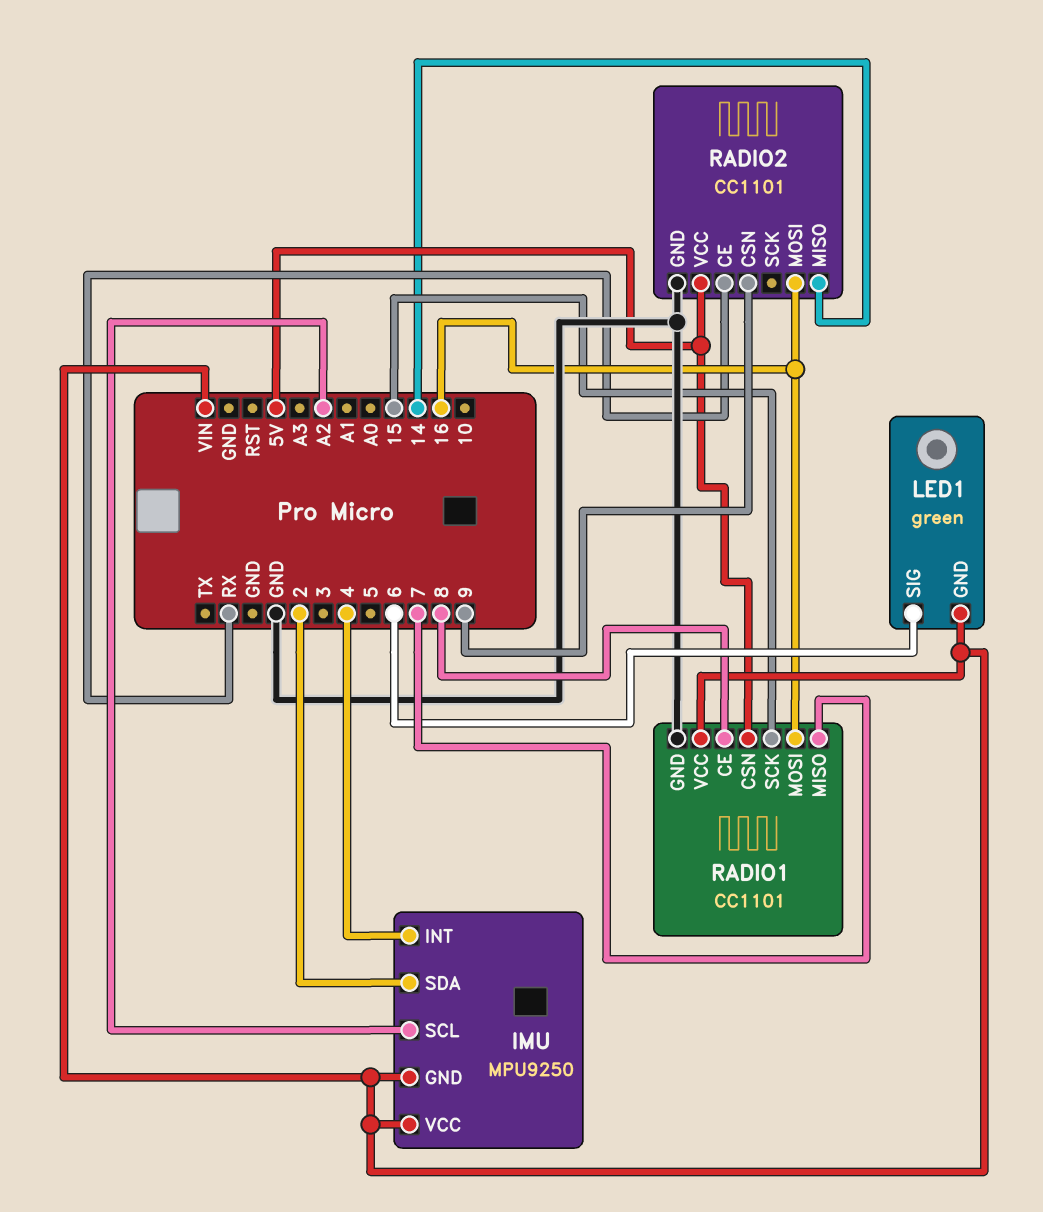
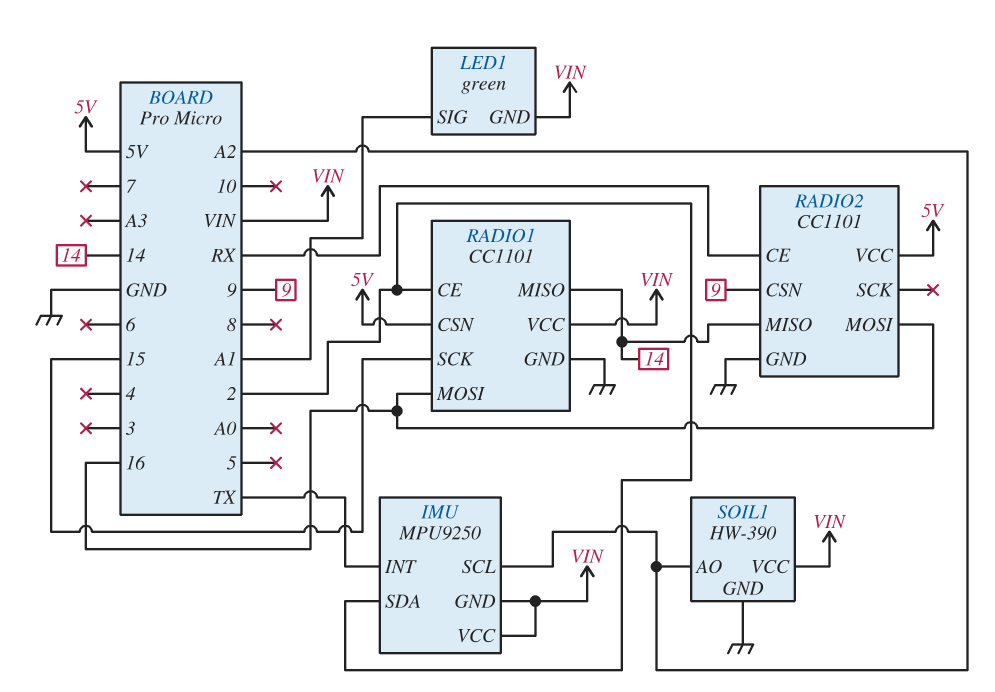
IMU pin INT: 4 -> TX
LED1 pin SIG: 6 -> A1
RADIO1 pin CE: 8 -> 2
RADIO1 pin MISO: 7 -> 14
SOIL1: none -> HW-390
SOIL1 pin AO: none -> A2
SOIL1 pin GND: none -> GND
SOIL1 pin VCC: none -> VIN

